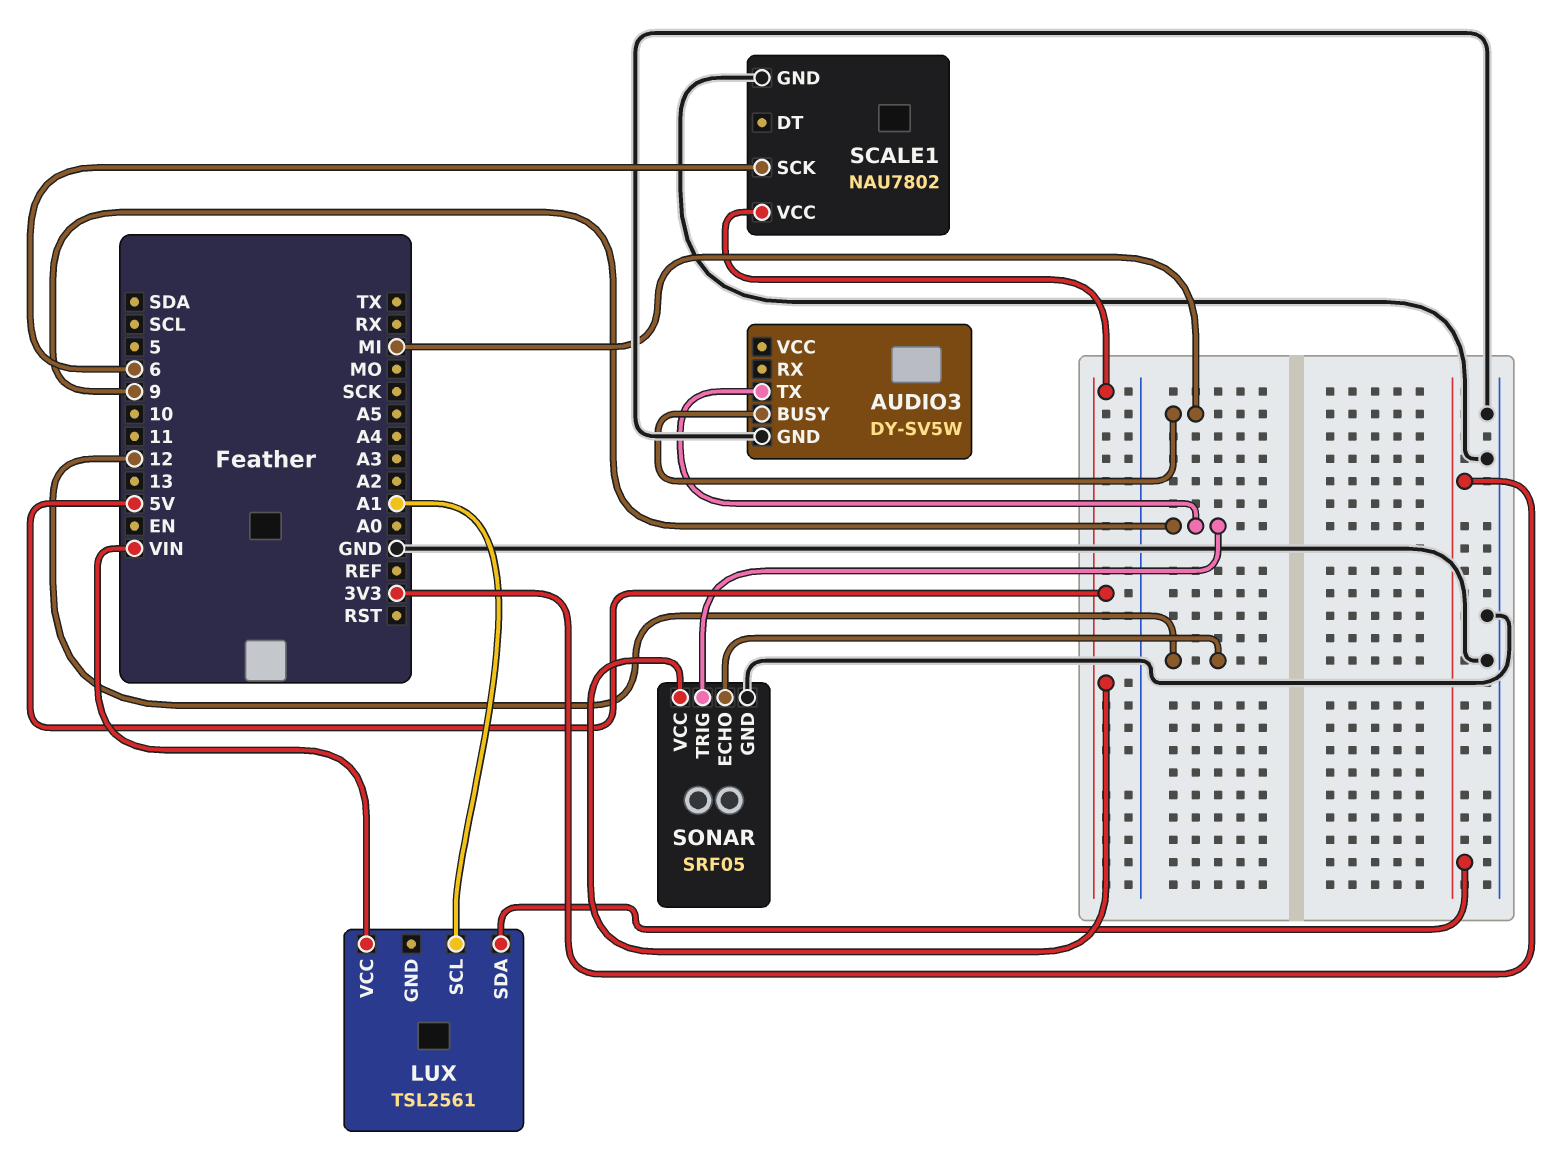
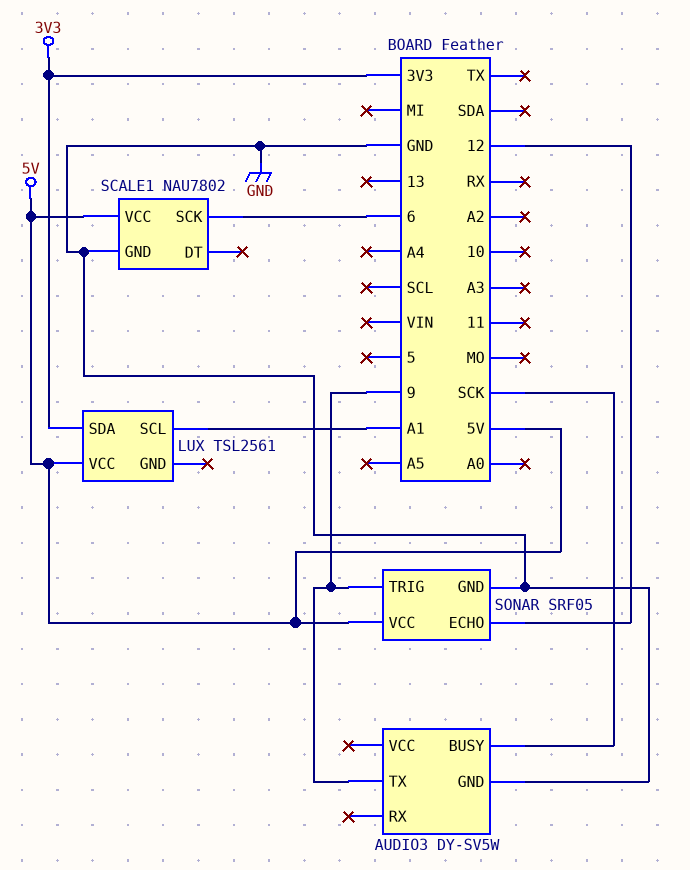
AUDIO3 pin BUSY: MI -> SCK
LUX pin VCC: VIN -> 5V

